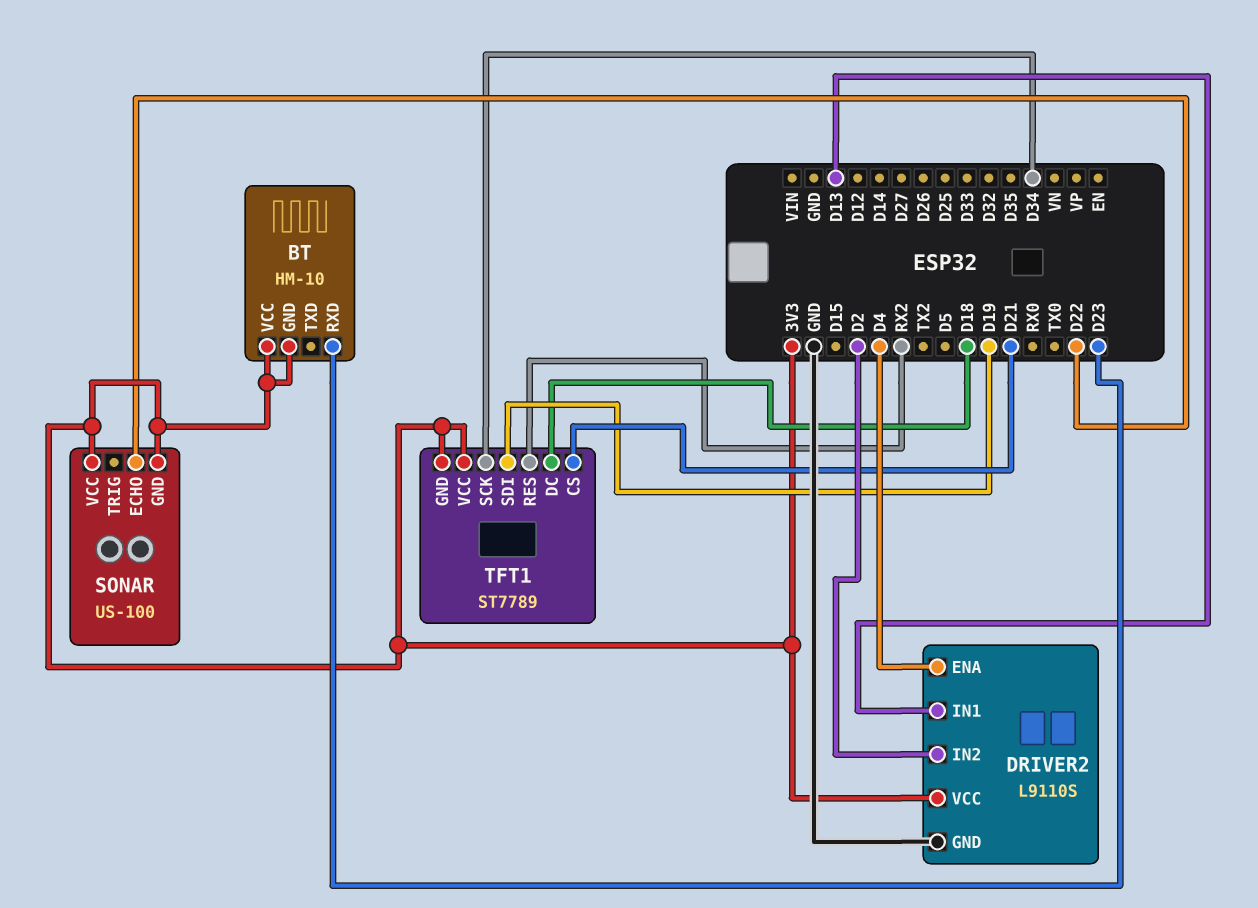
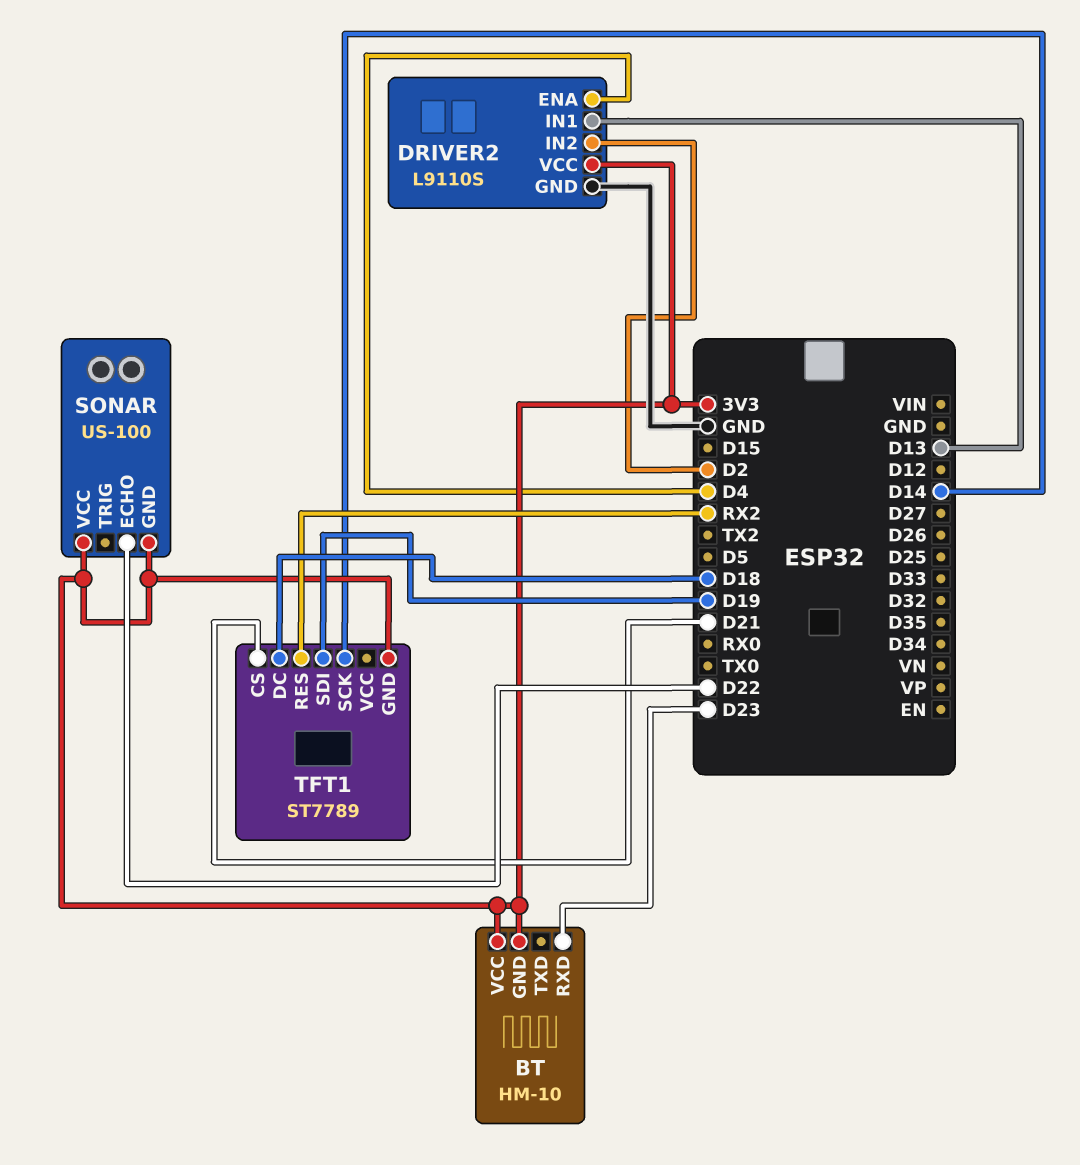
TFT1 pin SCK: D34 -> D14
TFT1 pin VCC: 3V3 -> none

